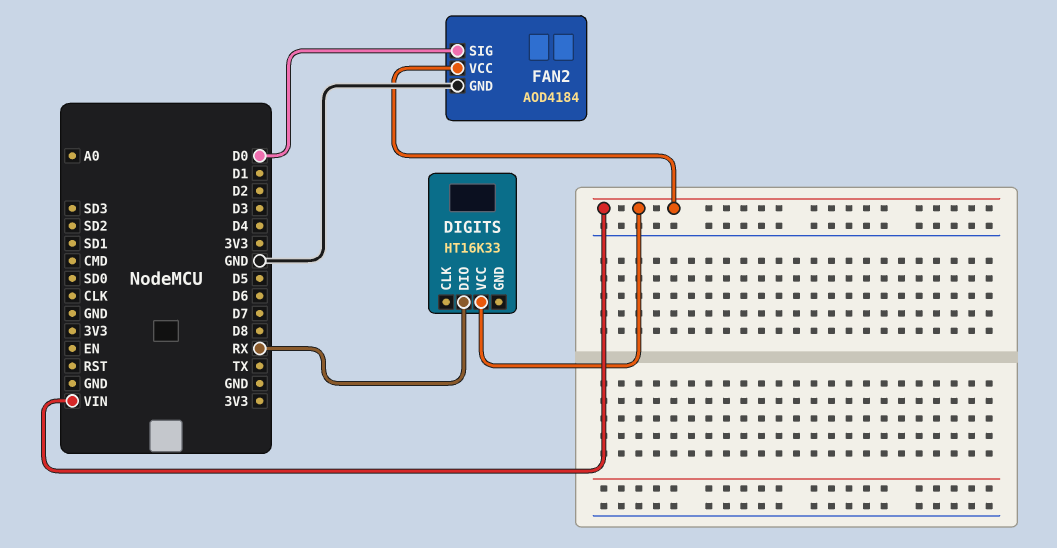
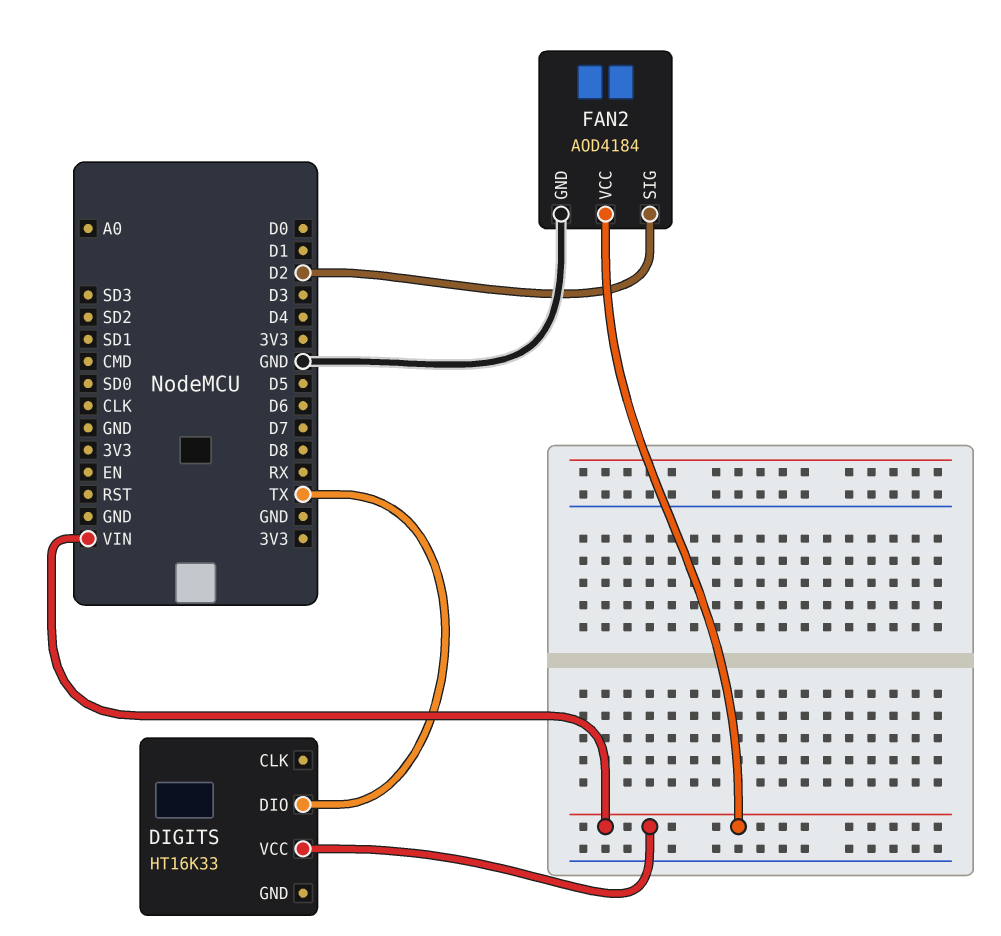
DIGITS pin DIO: RX -> TX
FAN2 pin SIG: D0 -> D2

